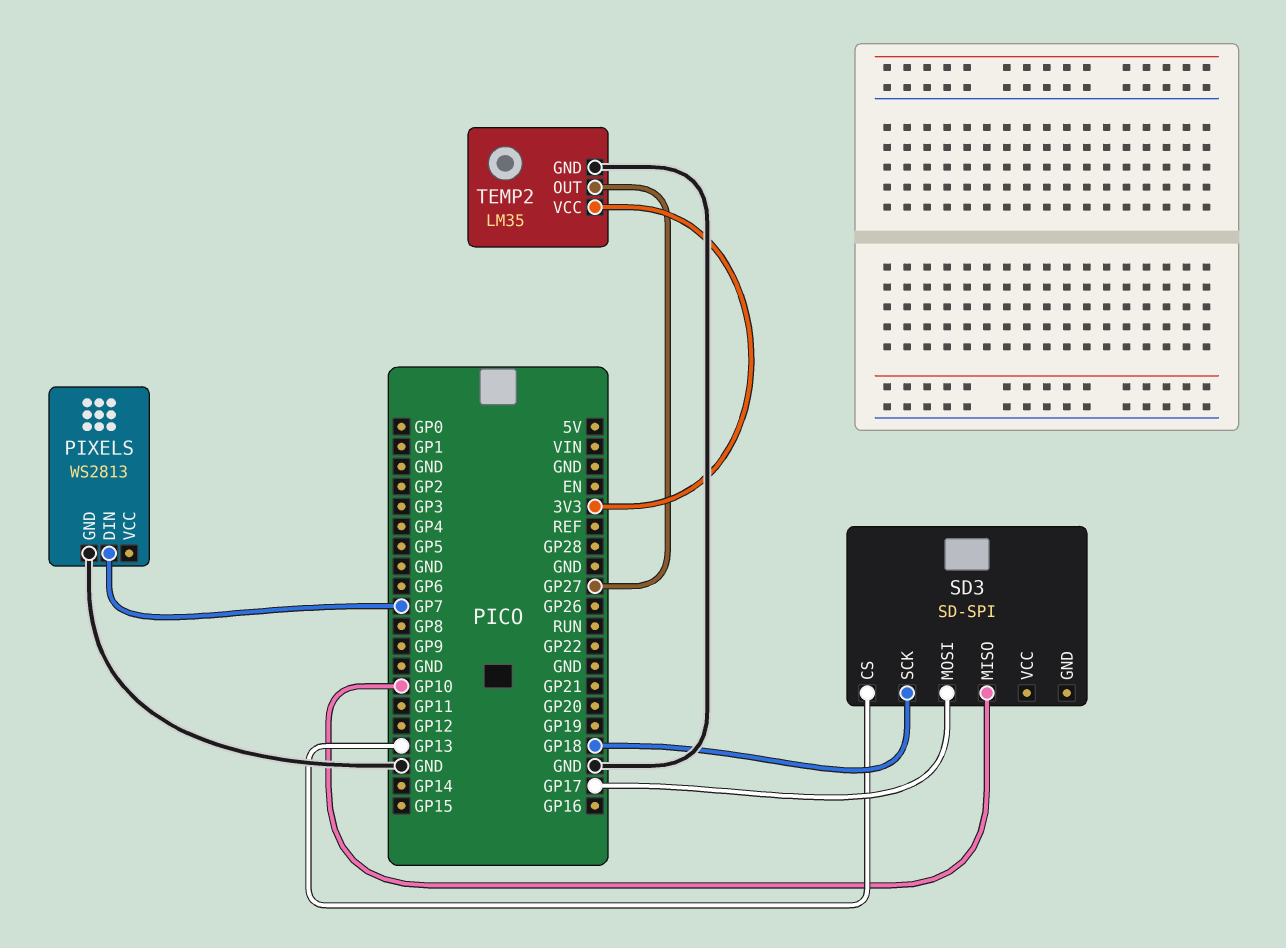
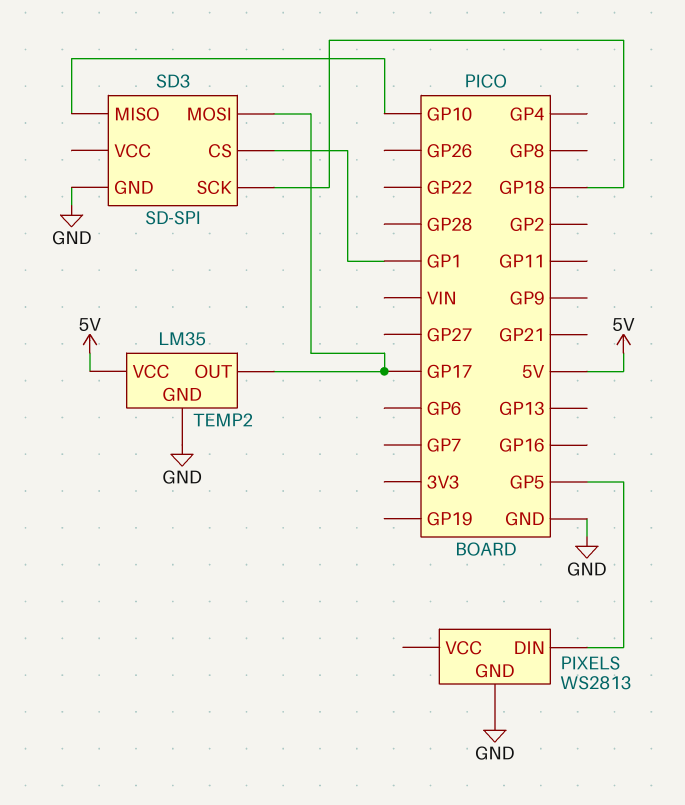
PIXELS pin DIN: GP7 -> GP5
SD3 pin CS: GP13 -> GP1
SD3 pin GND: none -> GND
TEMP2 pin OUT: GP27 -> GP17
TEMP2 pin VCC: 3V3 -> 5V

